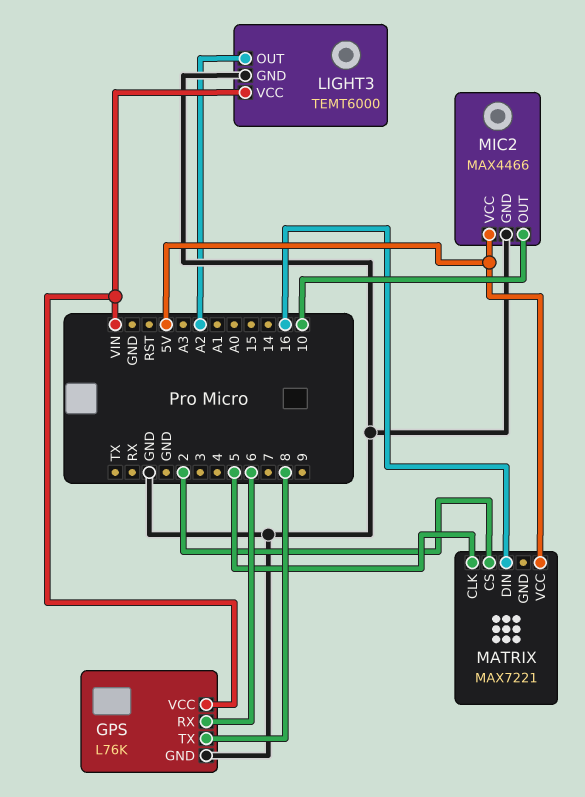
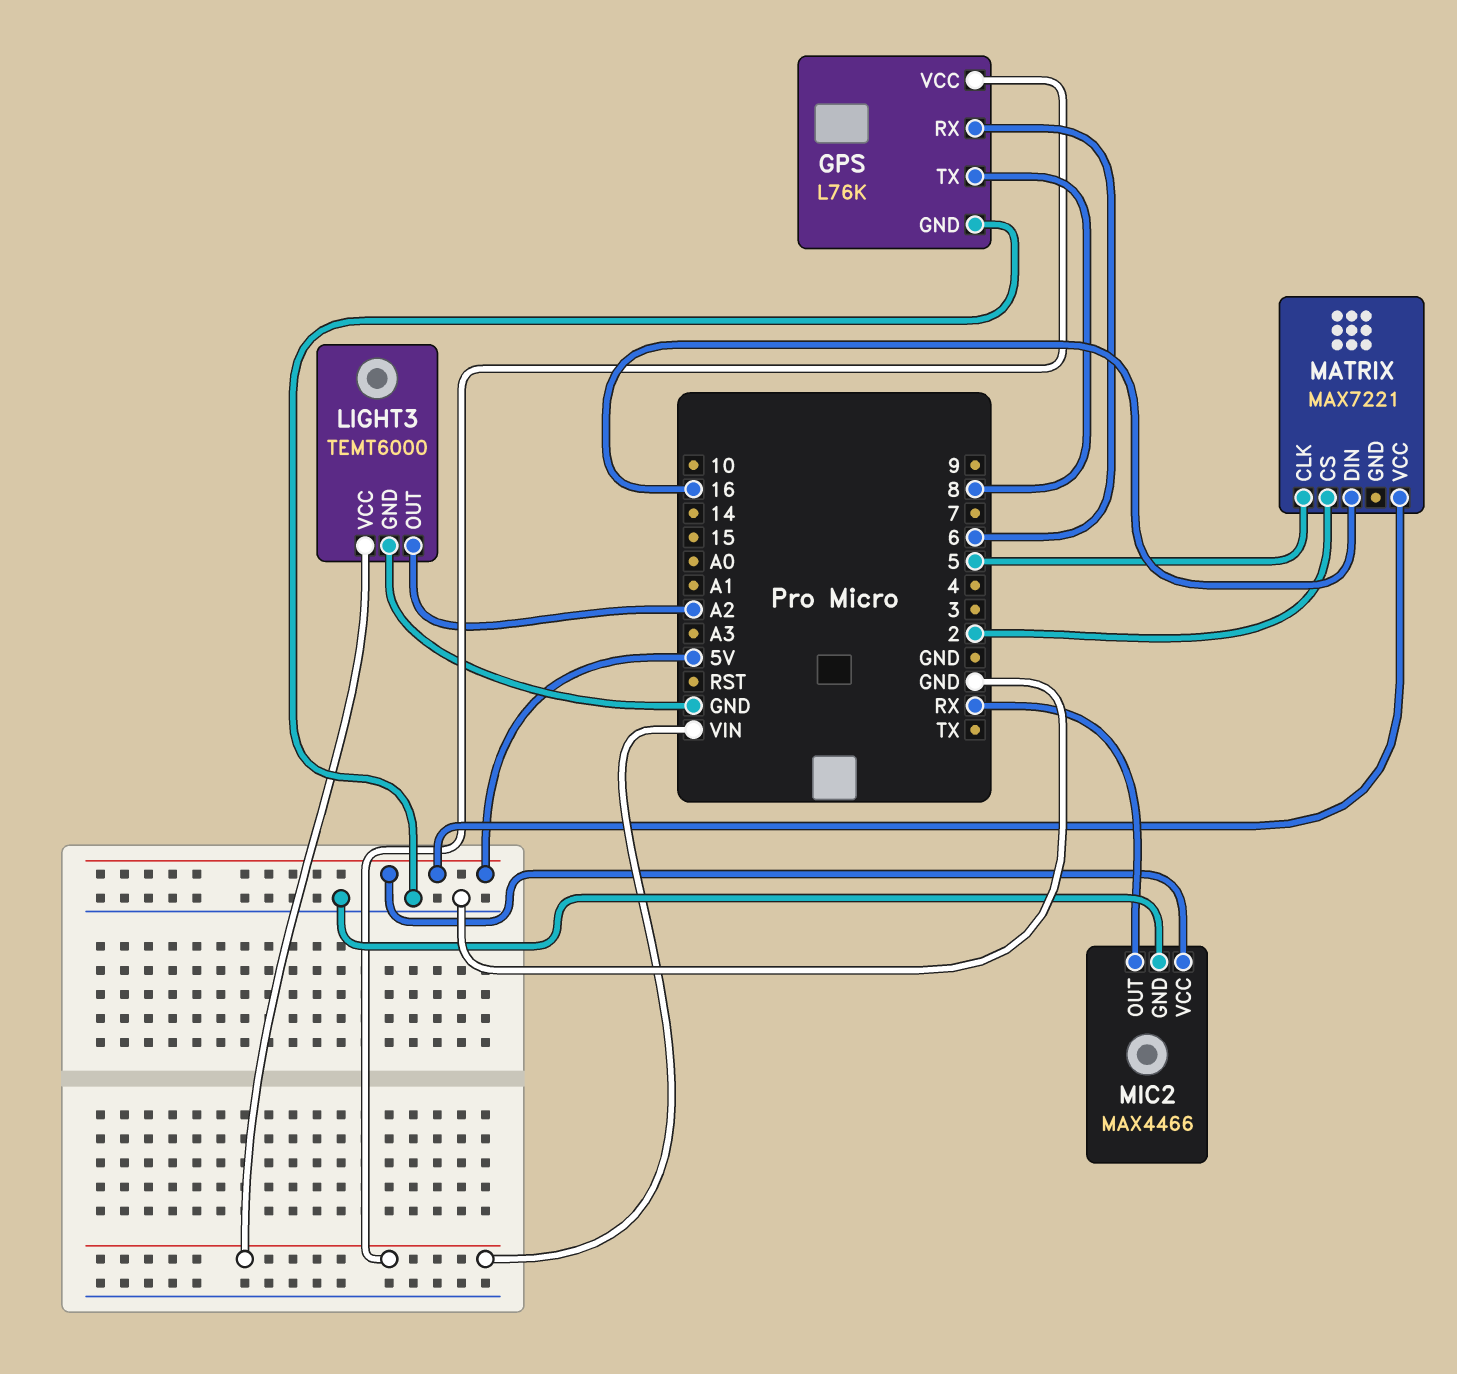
MIC2 pin OUT: 10 -> RX

